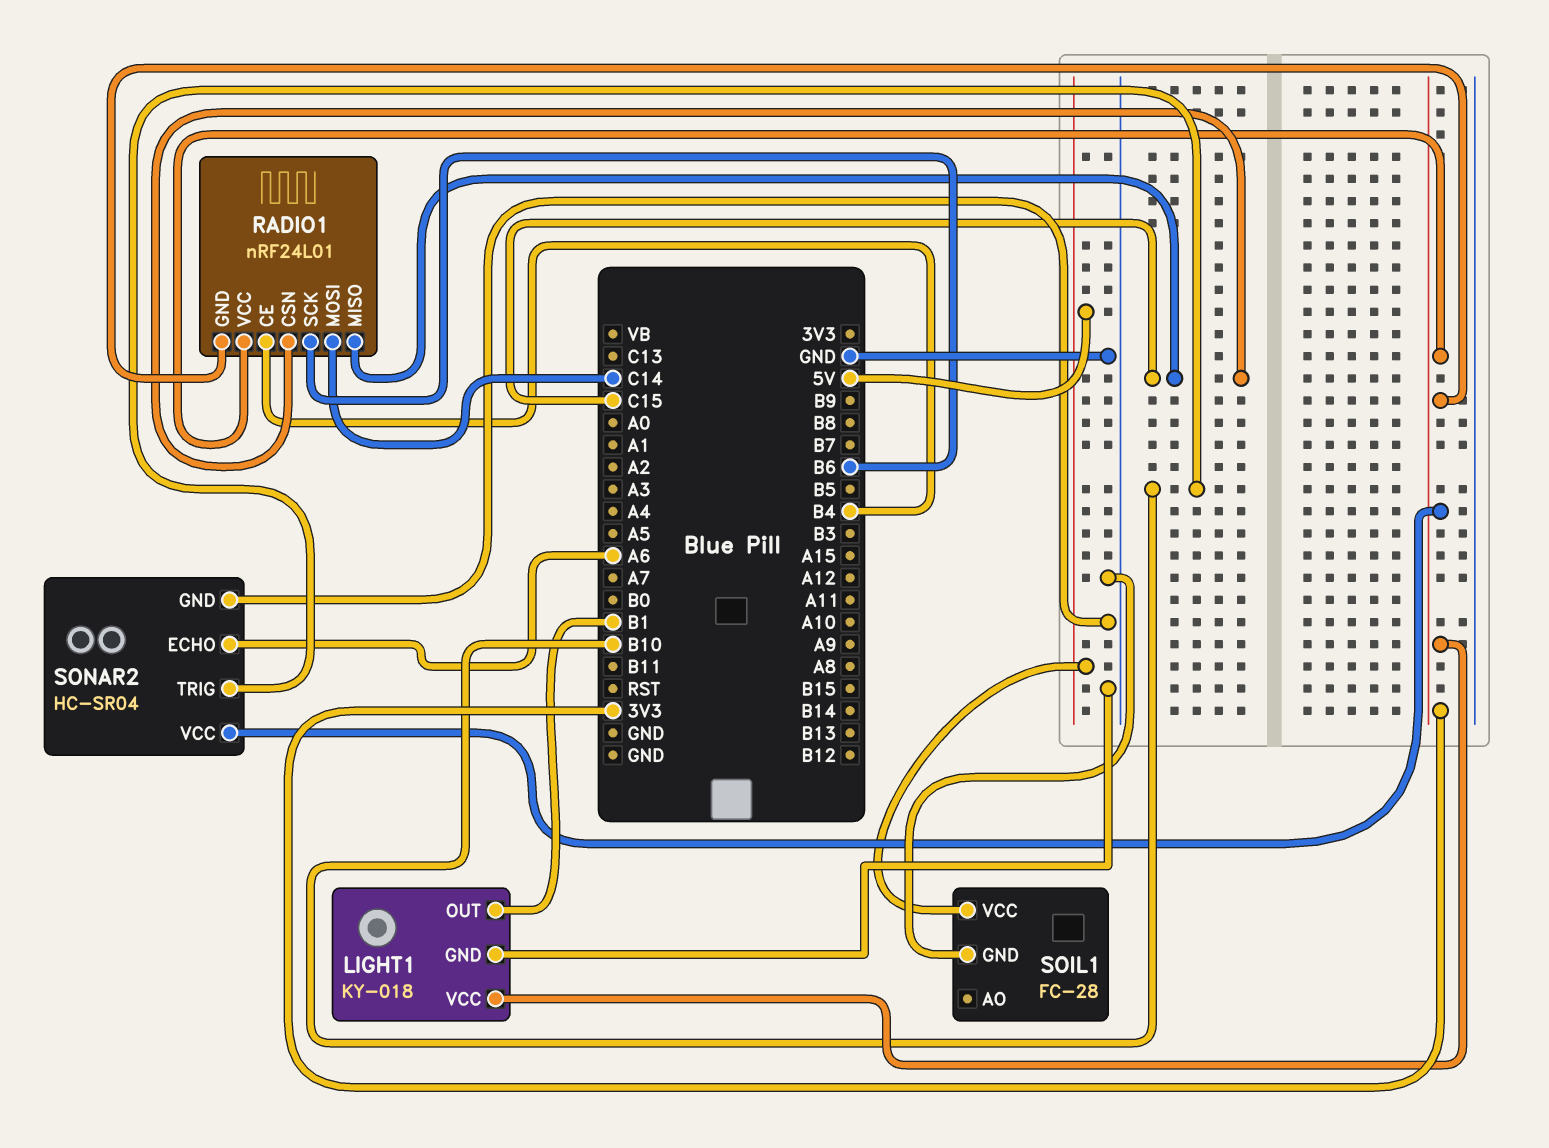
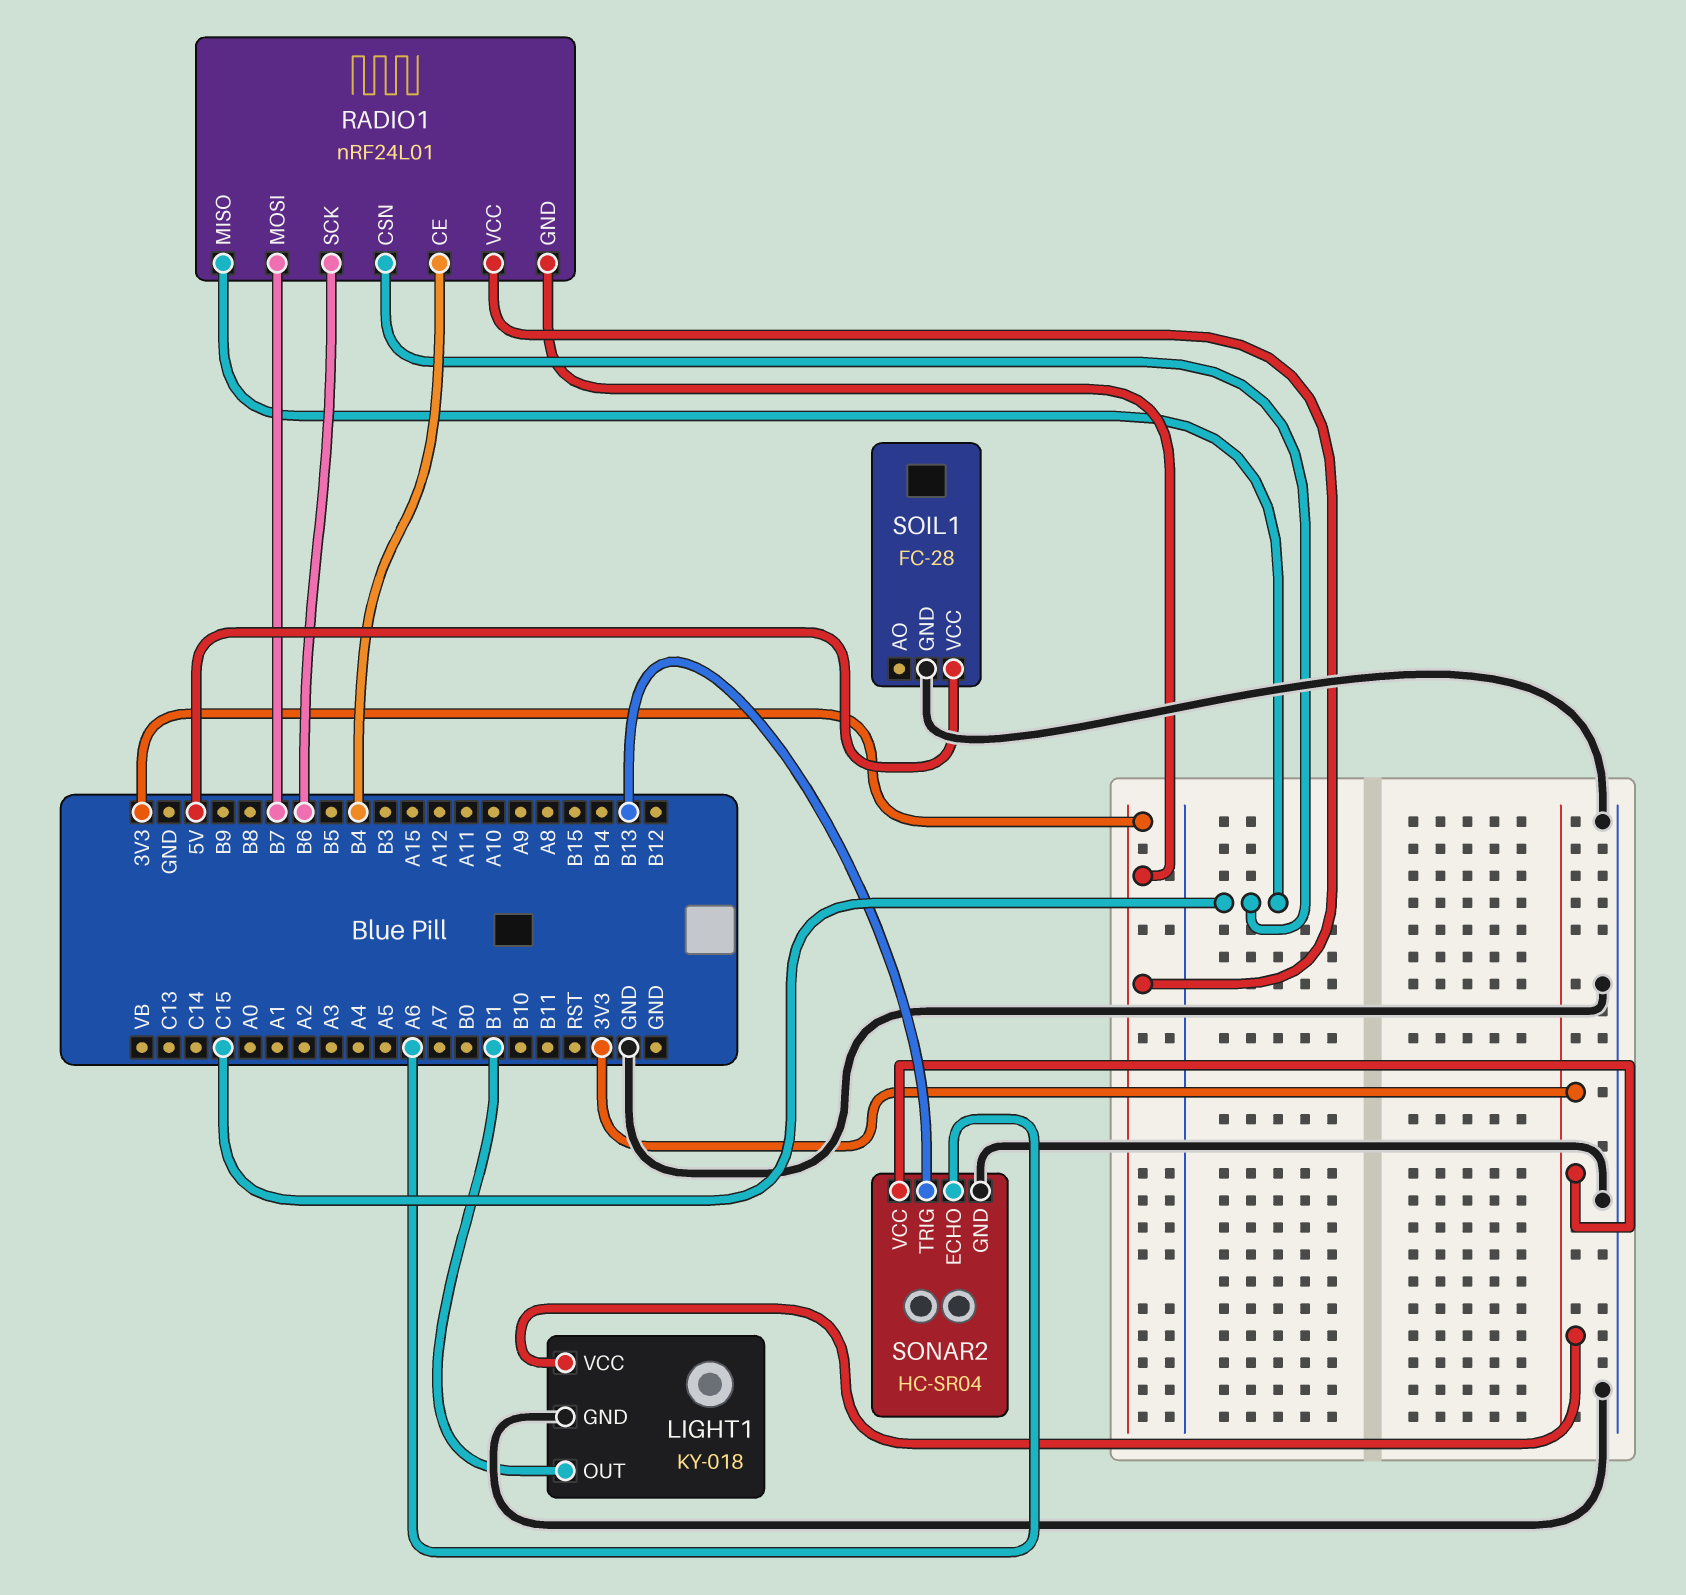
RADIO1 pin MOSI: C14 -> B7
SONAR2 pin TRIG: B10 -> B13

